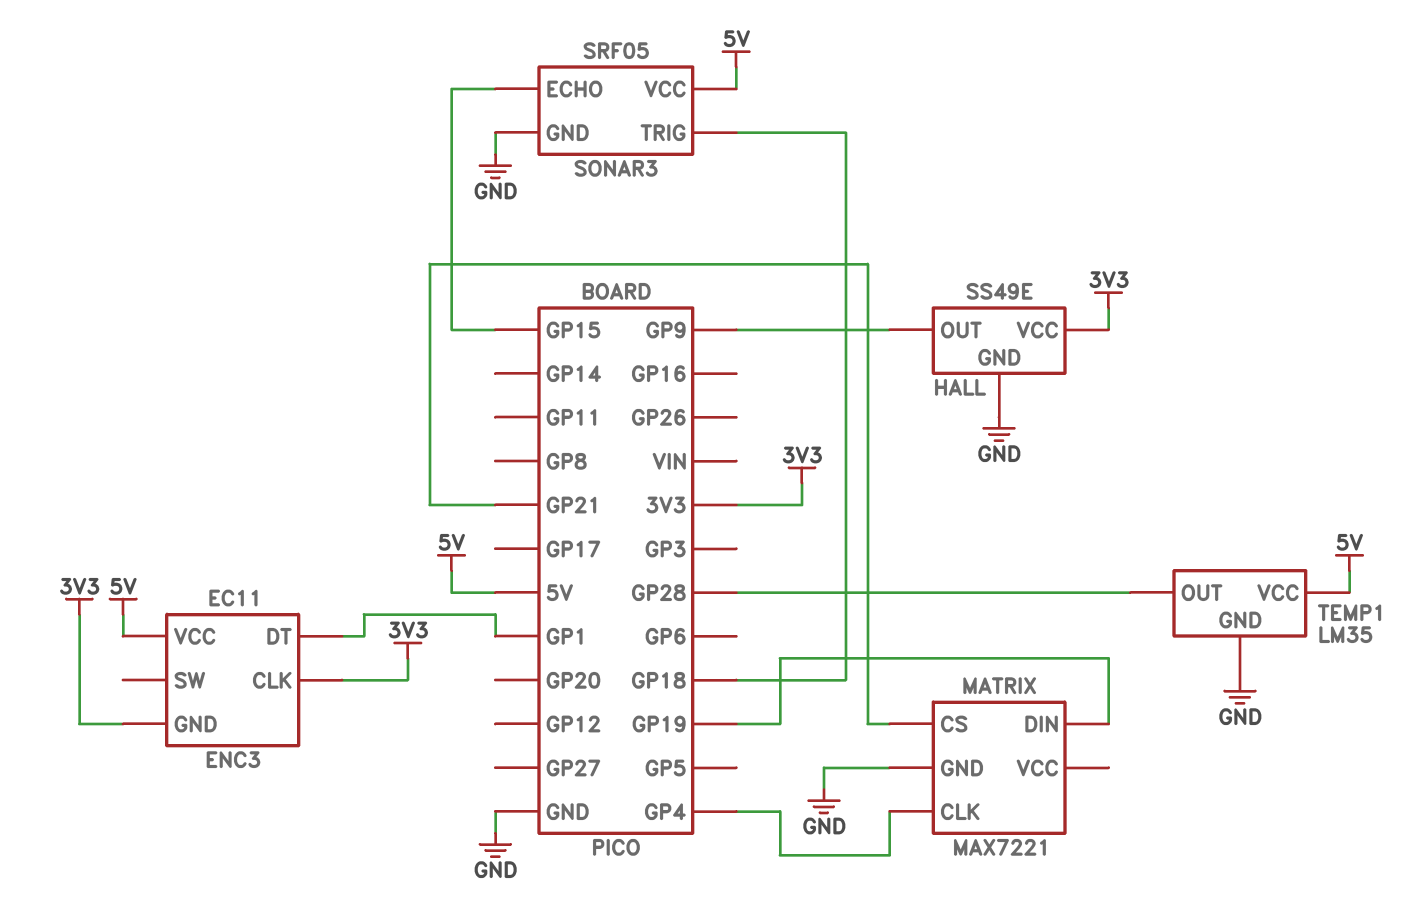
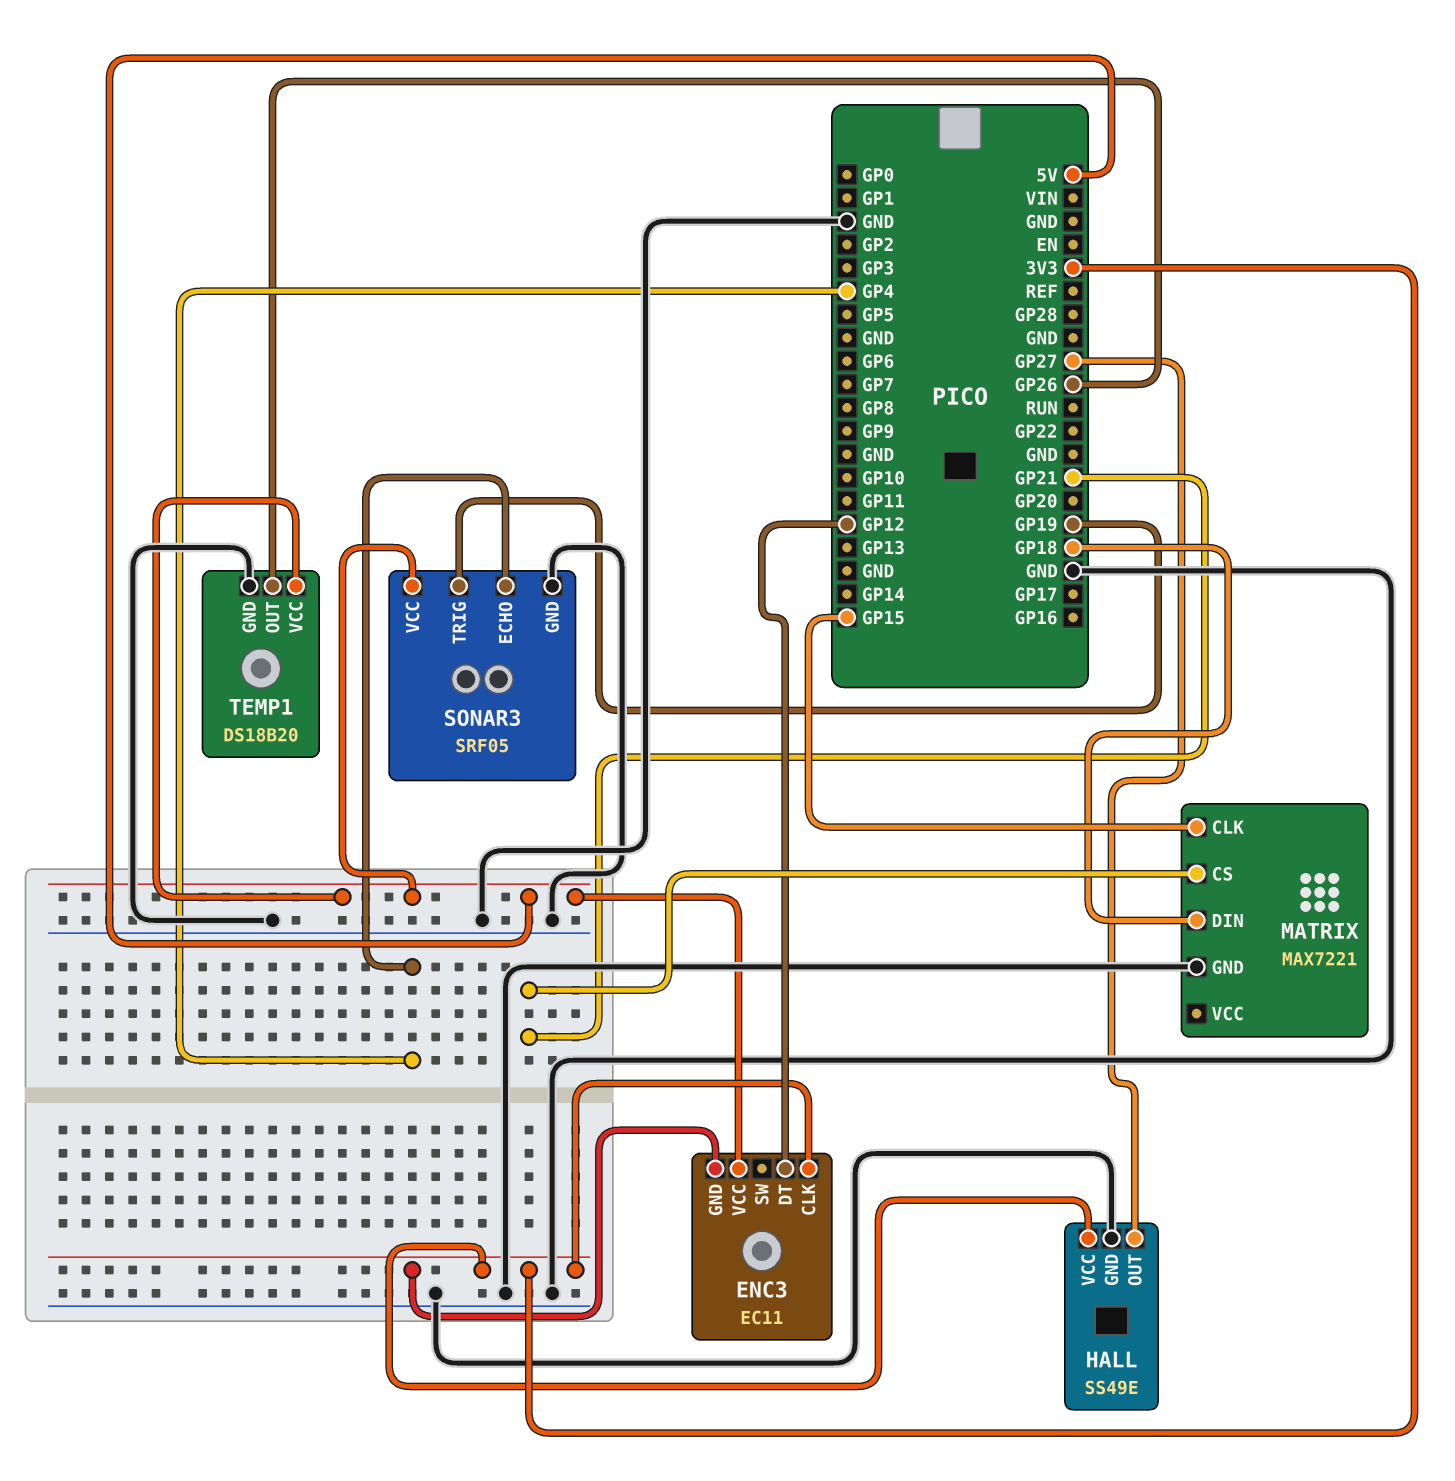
ENC3 pin DT: GP1 -> GP12
HALL pin OUT: GP9 -> GP27
MATRIX pin CLK: GP4 -> GP15
MATRIX pin DIN: GP19 -> GP18
SONAR3 pin ECHO: GP15 -> GP4
SONAR3 pin TRIG: GP18 -> GP19
TEMP1: LM35 -> DS18B20
TEMP1 pin OUT: GP28 -> GP26

